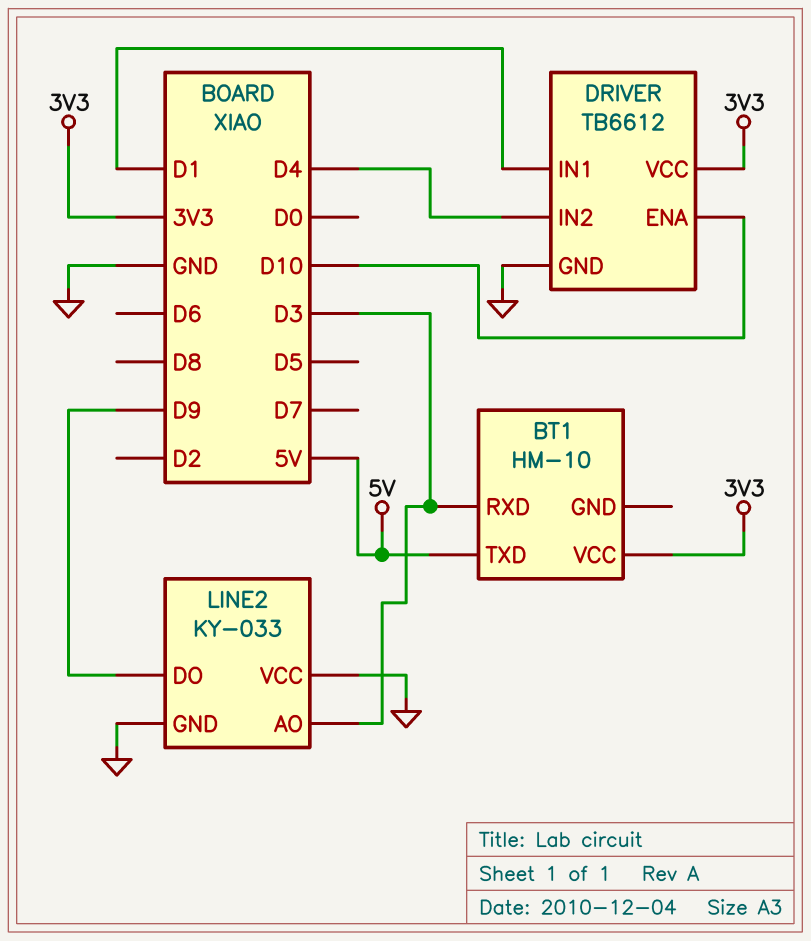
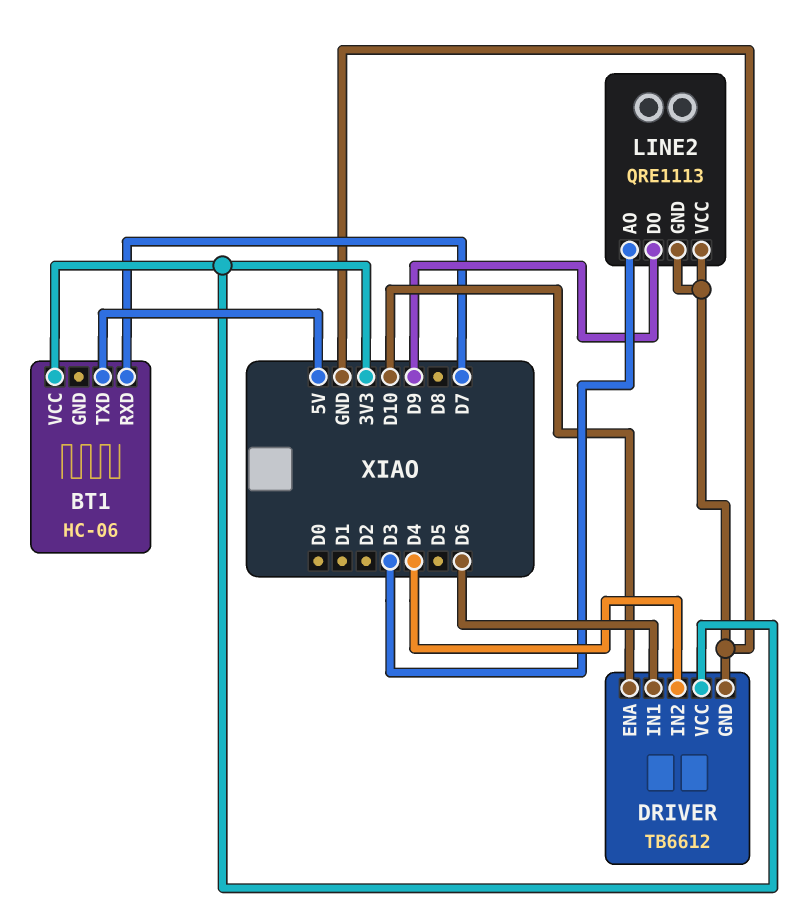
BT1: HM-10 -> HC-06
BT1 pin RXD: D3 -> D7
DRIVER pin IN1: D1 -> D6
LINE2: KY-033 -> QRE1113

